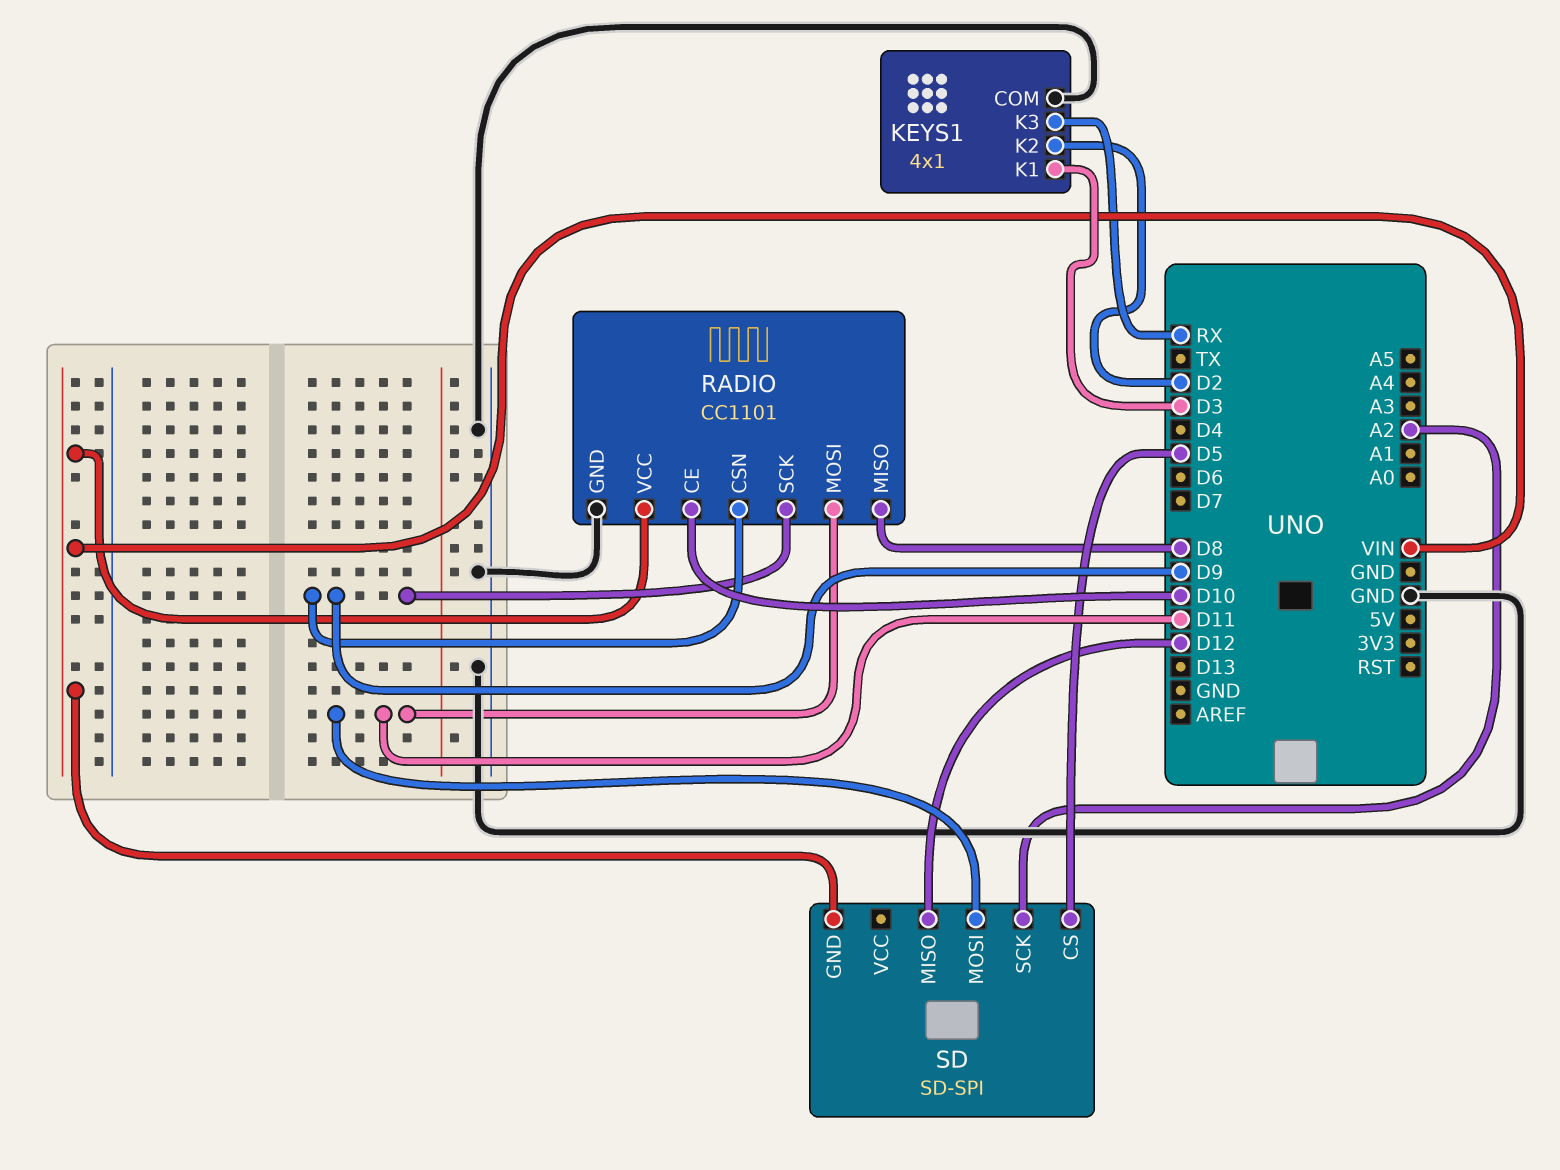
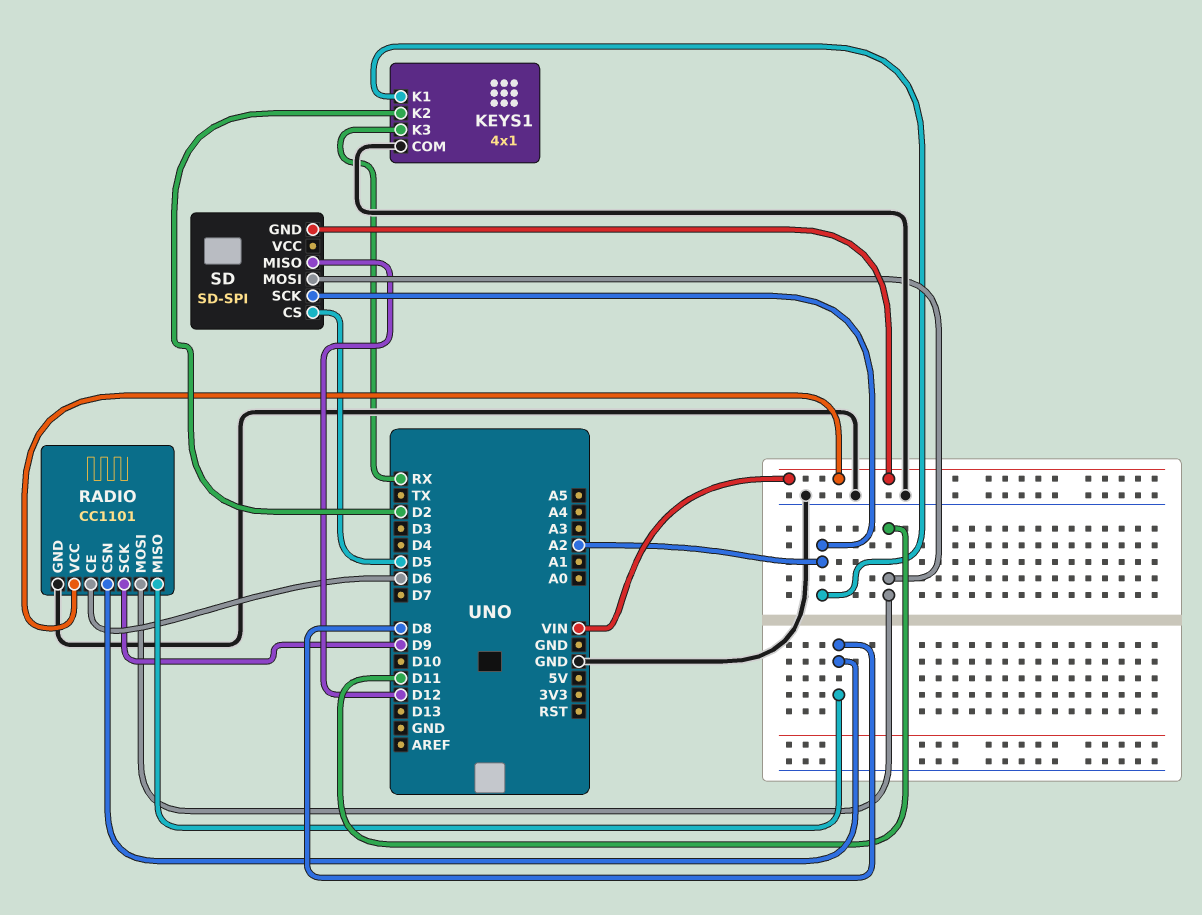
KEYS1 pin K1: D3 -> A2
RADIO pin CE: D10 -> D6
RADIO pin CSN: D9 -> D8

